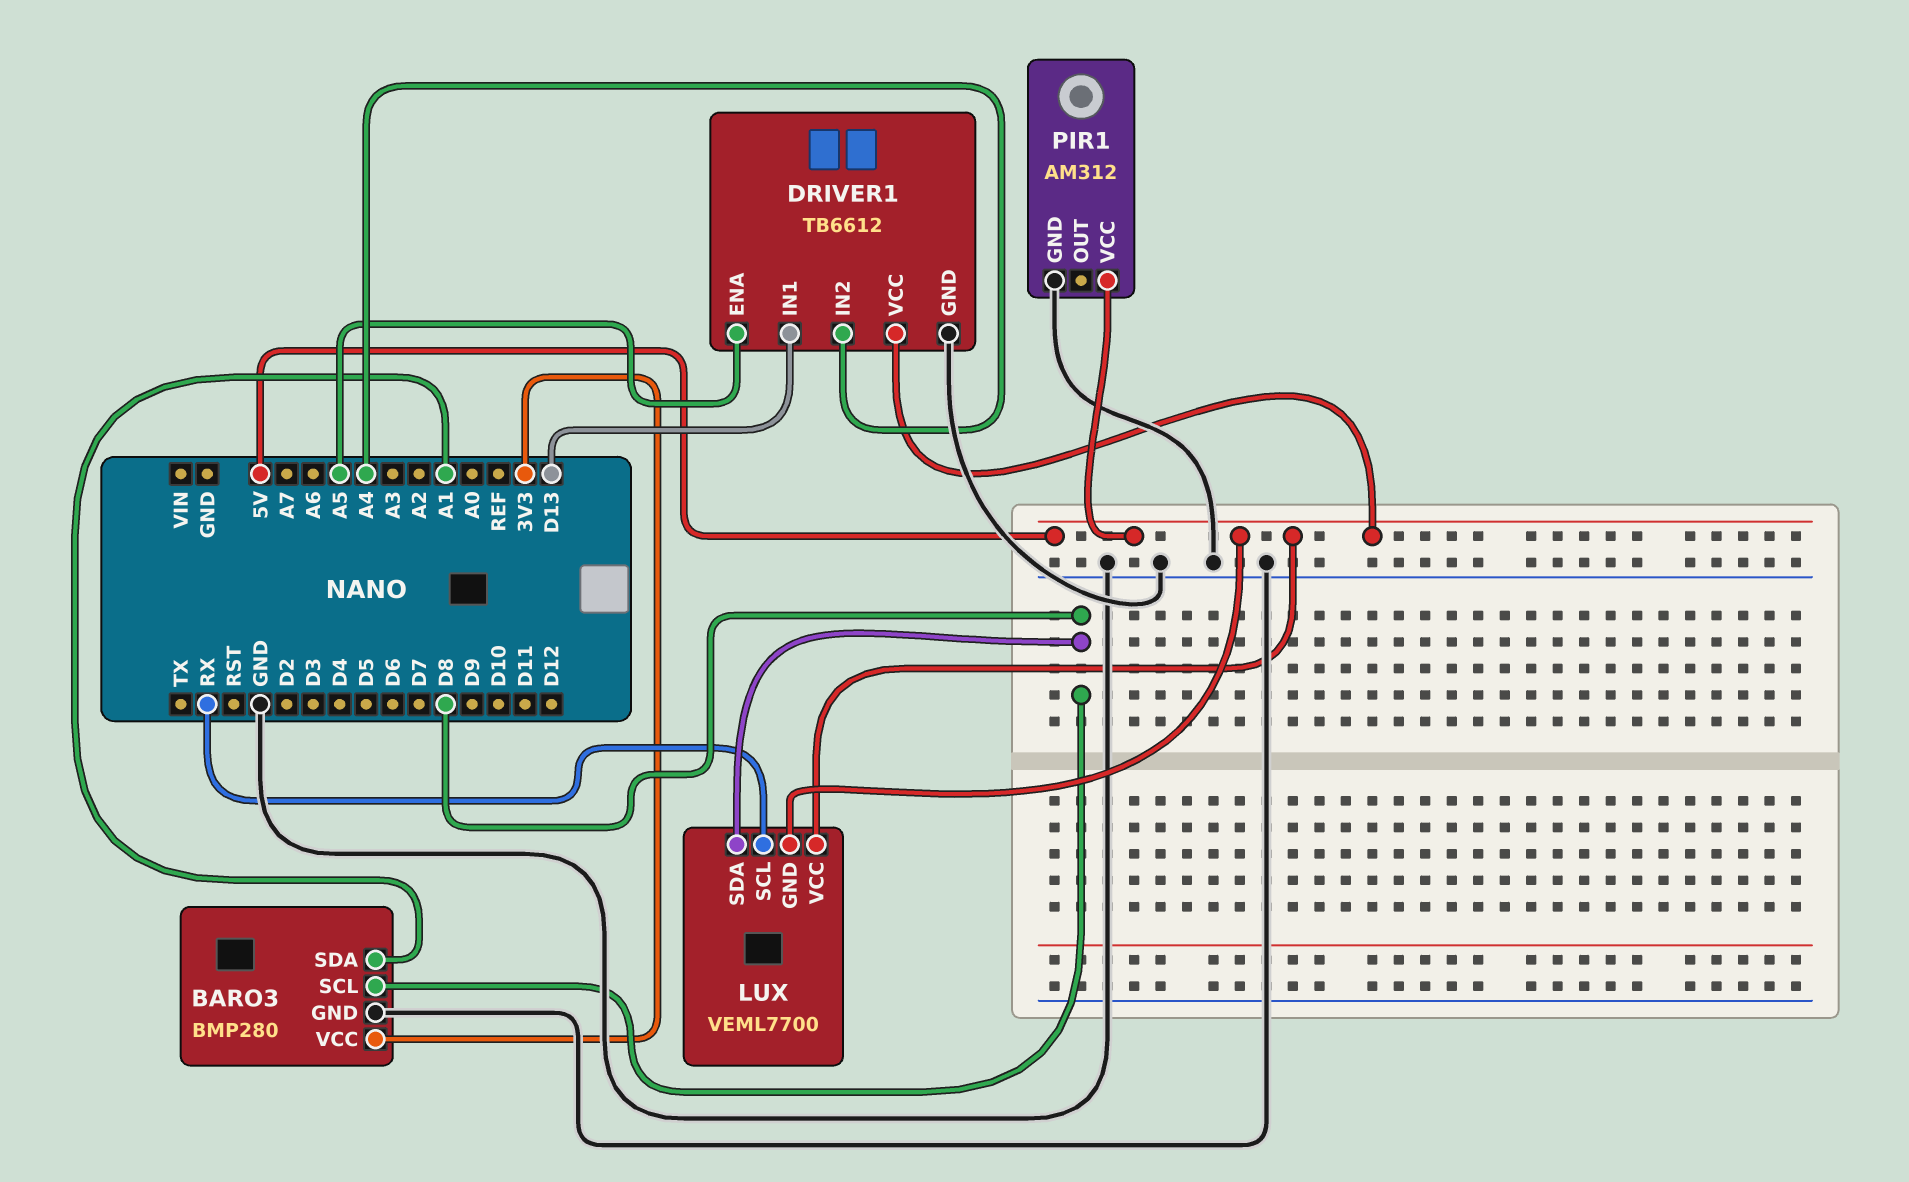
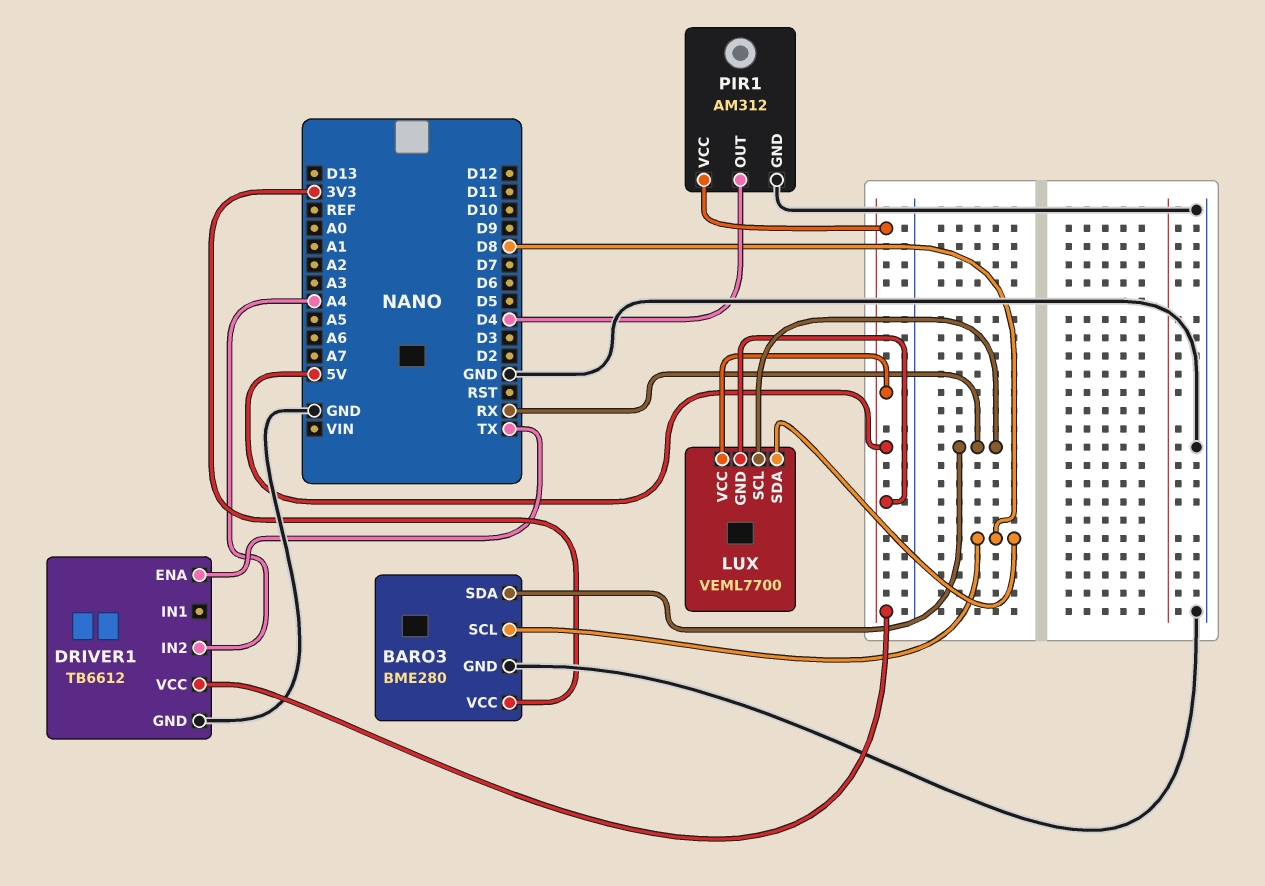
BARO3: BMP280 -> BME280
BARO3 pin SDA: A1 -> RX
DRIVER1 pin ENA: A5 -> TX
DRIVER1 pin IN1: D13 -> none
PIR1 pin OUT: none -> D4

